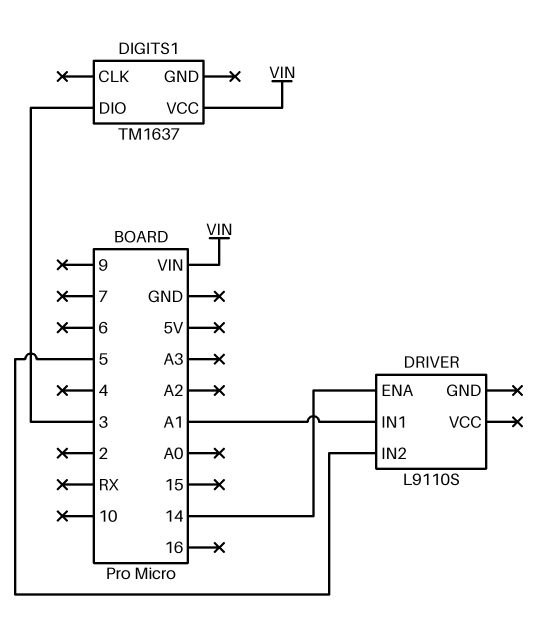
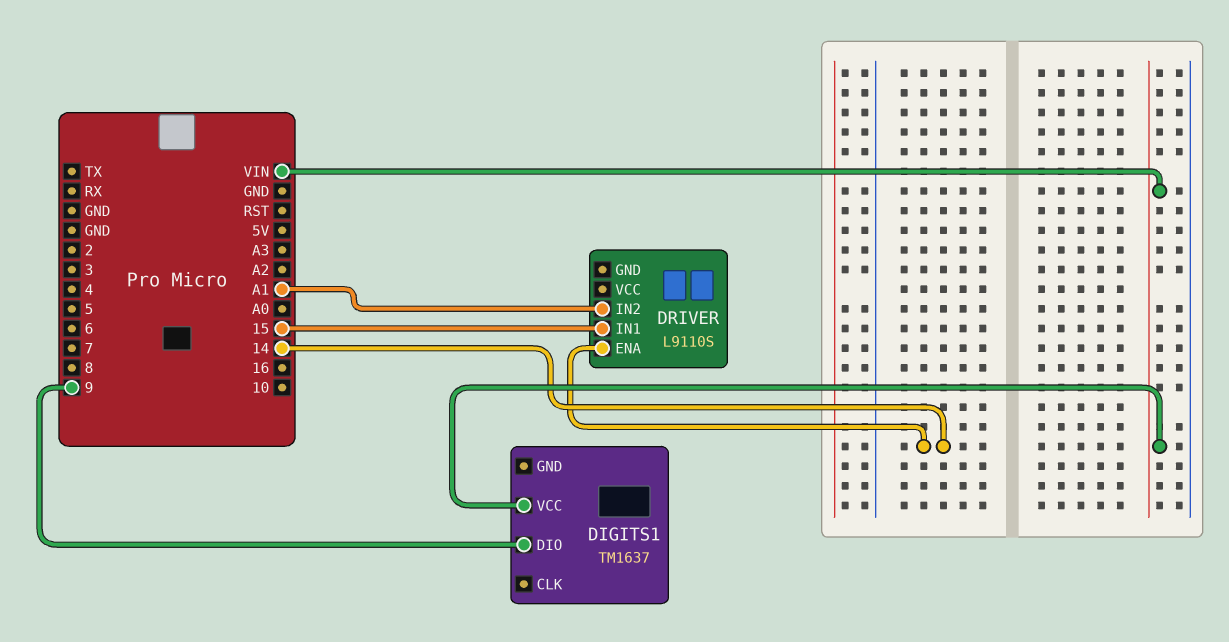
DIGITS1 pin DIO: 3 -> 9
DRIVER pin IN1: A1 -> 15
DRIVER pin IN2: 5 -> A1

